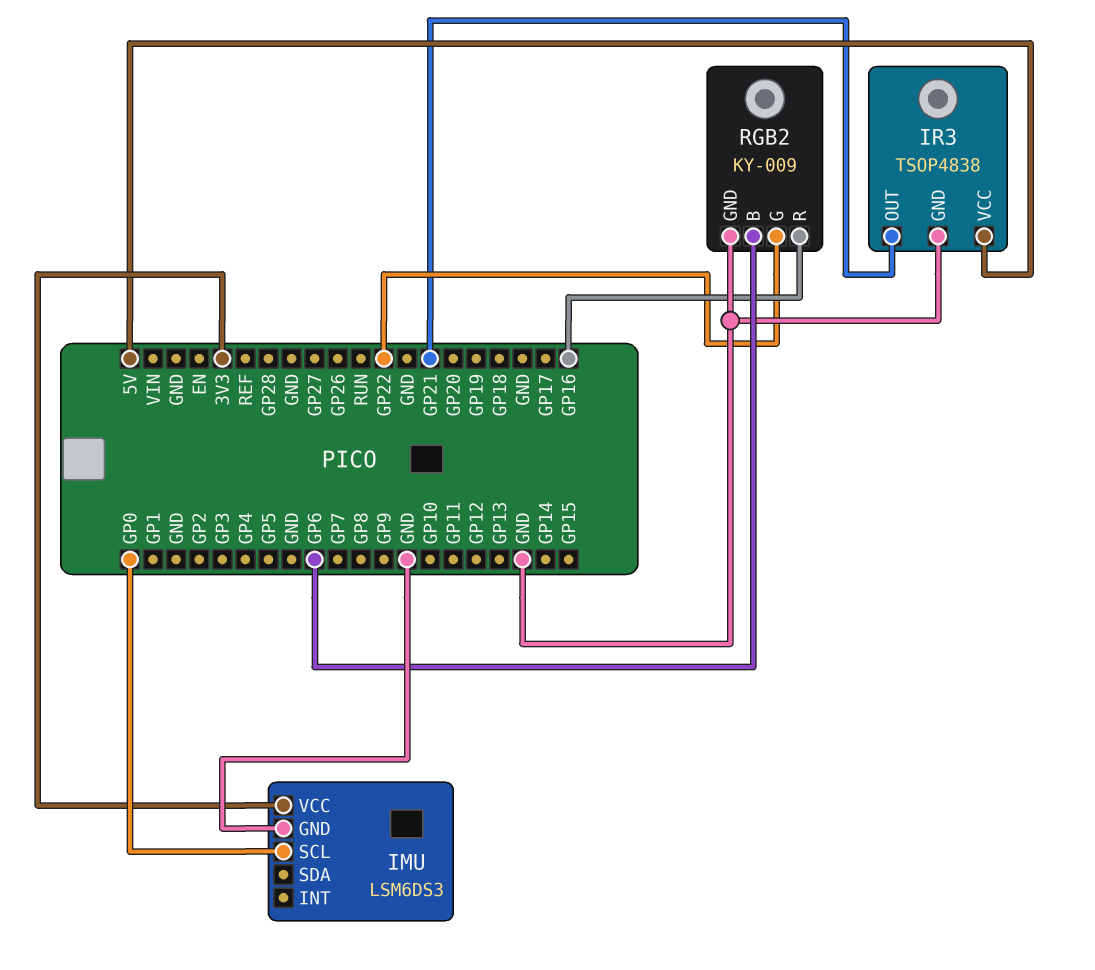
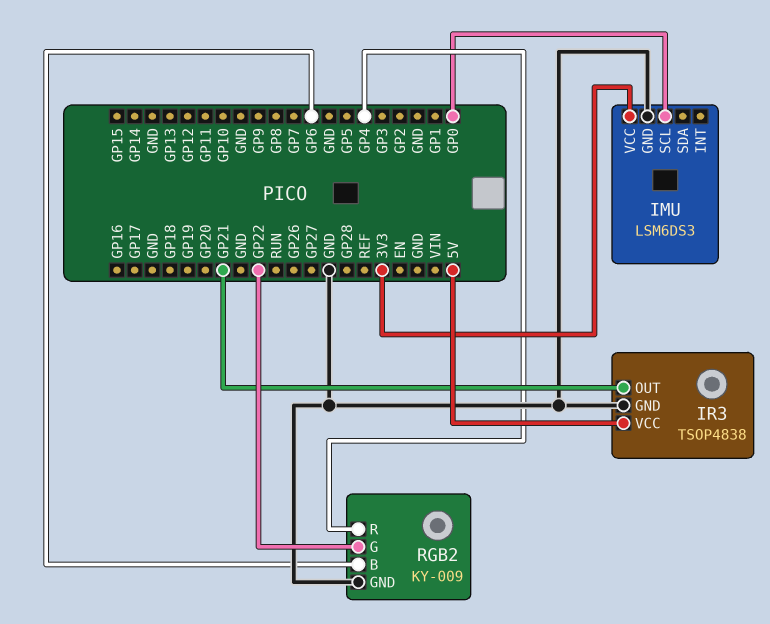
RGB2 pin R: GP16 -> GP4

